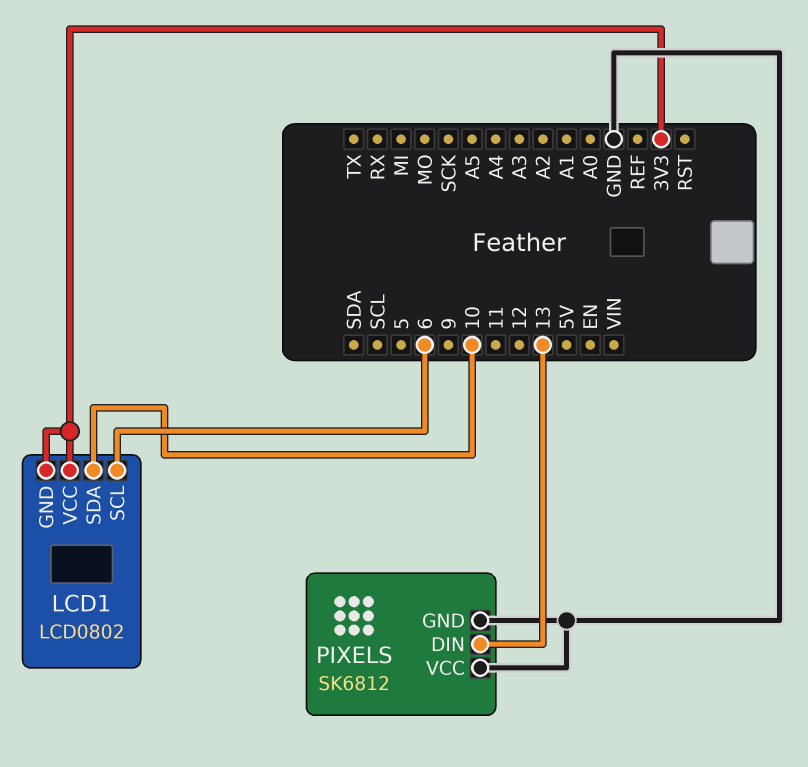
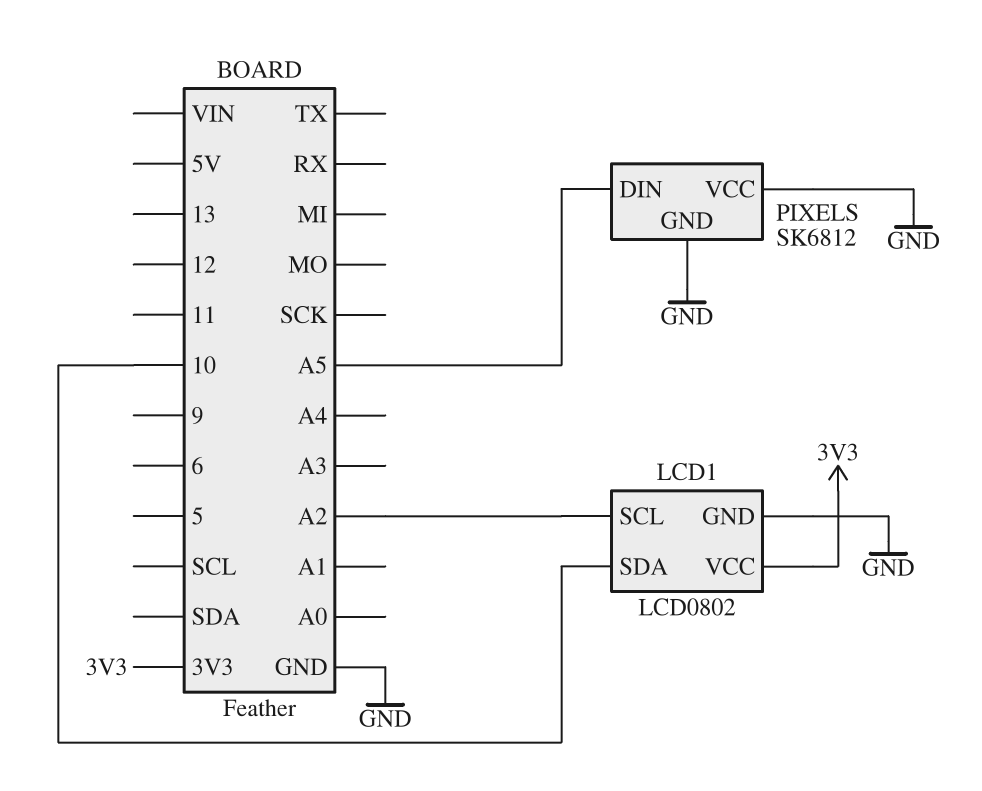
LCD1 pin GND: 3V3 -> GND
LCD1 pin SCL: 6 -> A2
PIXELS pin DIN: 13 -> A5

